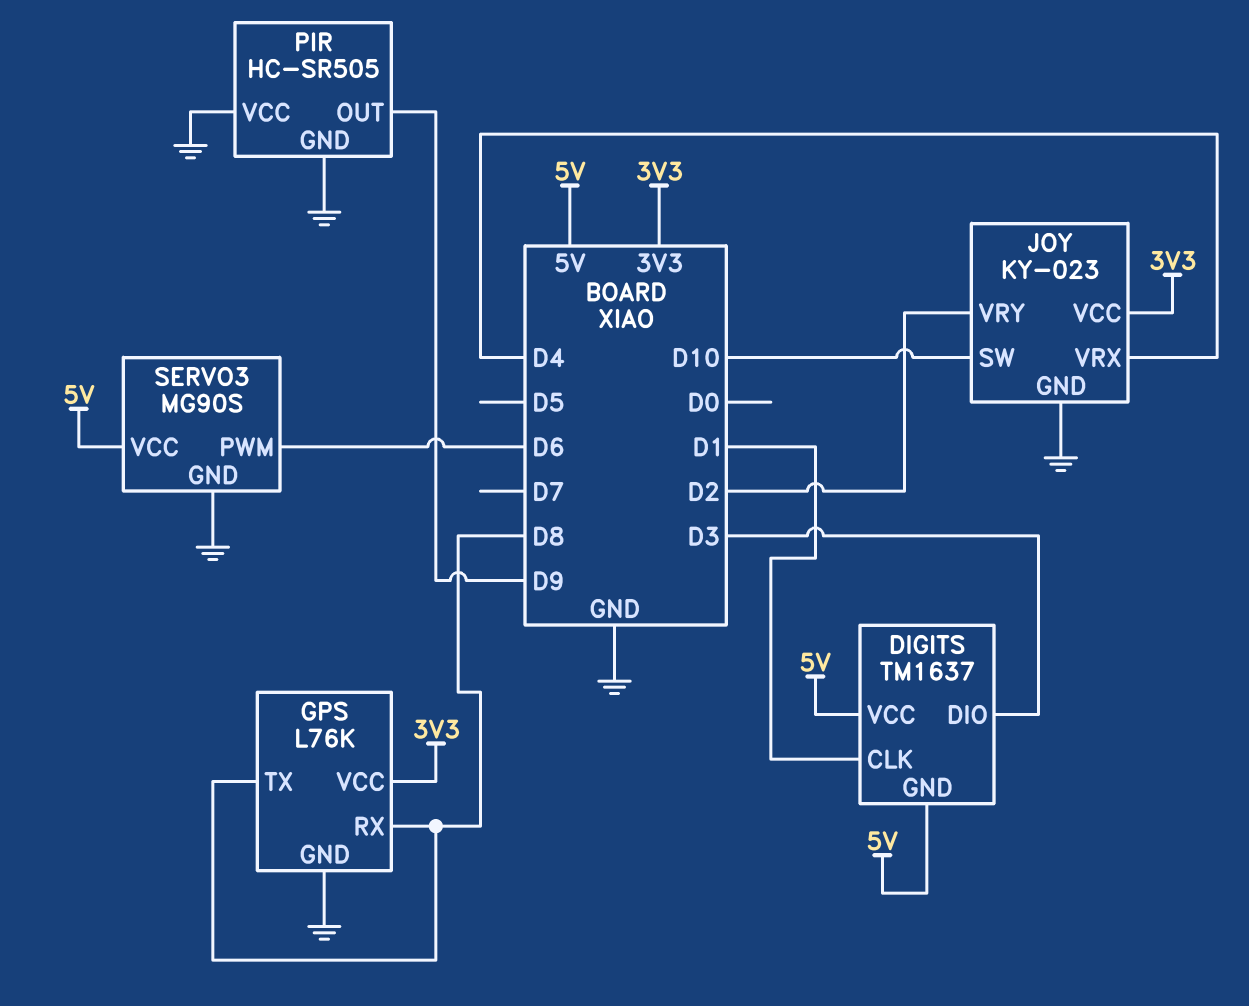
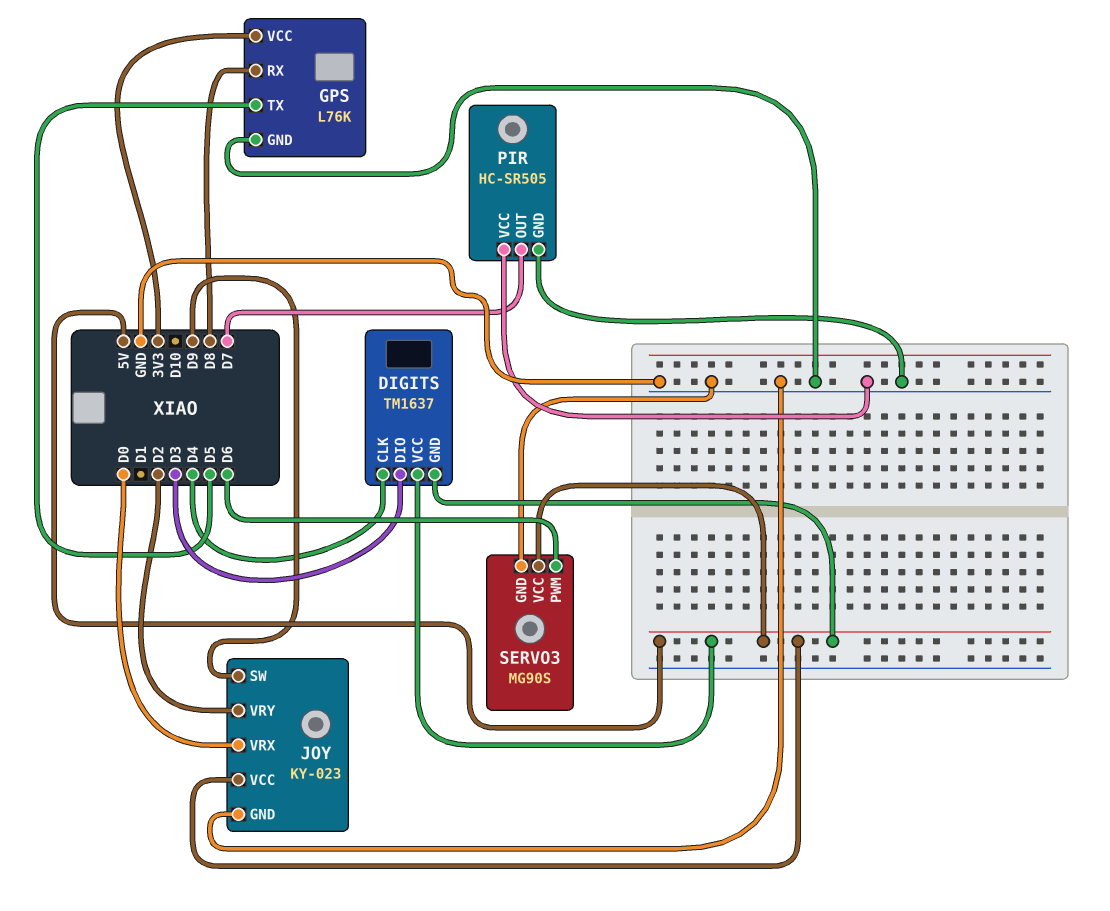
DIGITS pin CLK: D1 -> D4
GPS pin TX: D8 -> D5
JOY pin SW: D10 -> D9
JOY pin VCC: 3V3 -> 5V
JOY pin VRX: D4 -> D0
PIR pin OUT: D9 -> D7

